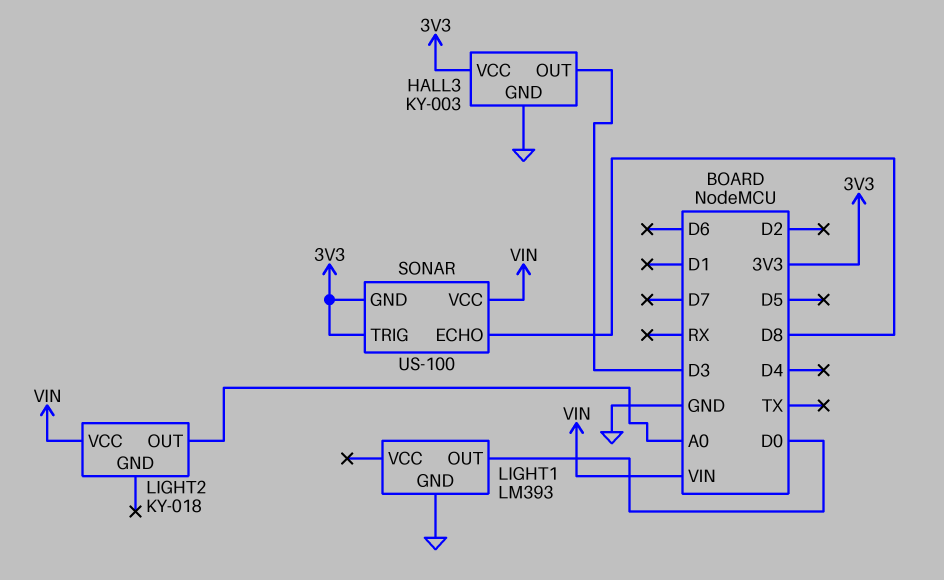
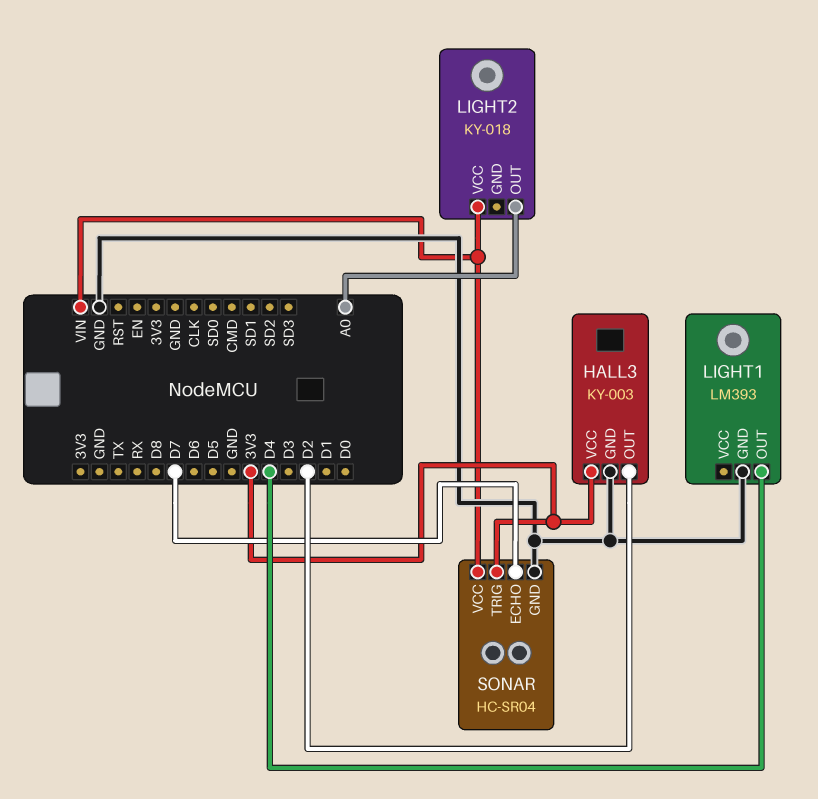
HALL3 pin OUT: D3 -> D2
LIGHT1 pin OUT: D0 -> D4
SONAR: US-100 -> HC-SR04
SONAR pin ECHO: D8 -> D7
SONAR pin GND: 3V3 -> GND

